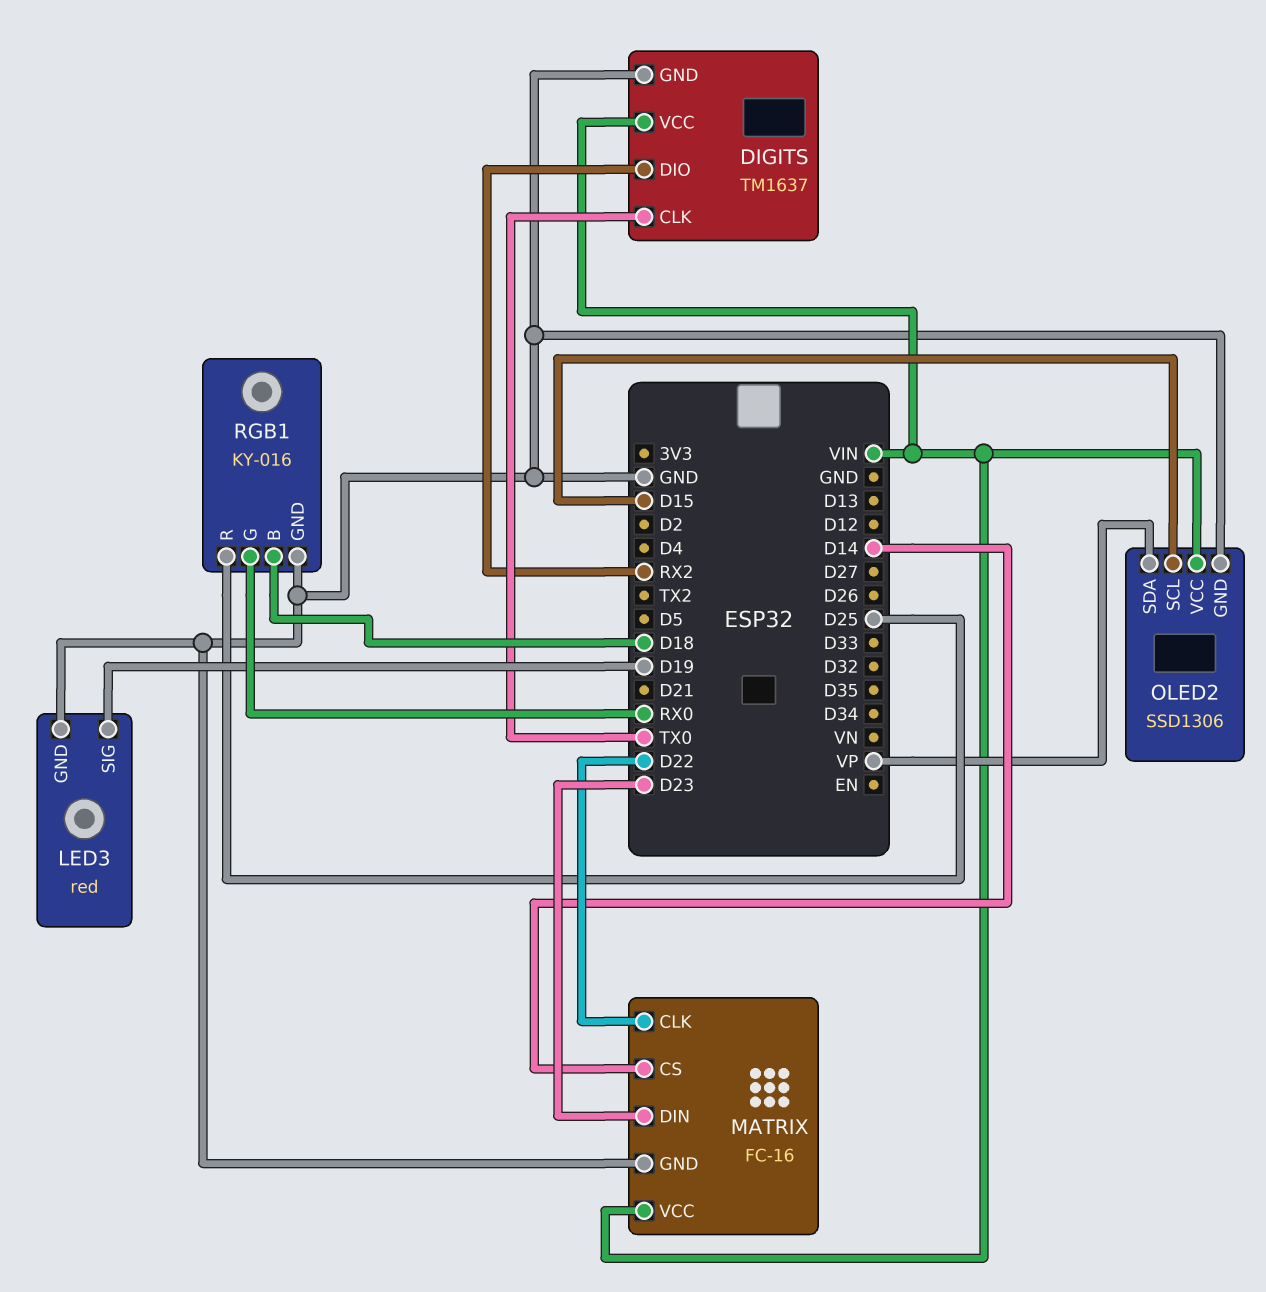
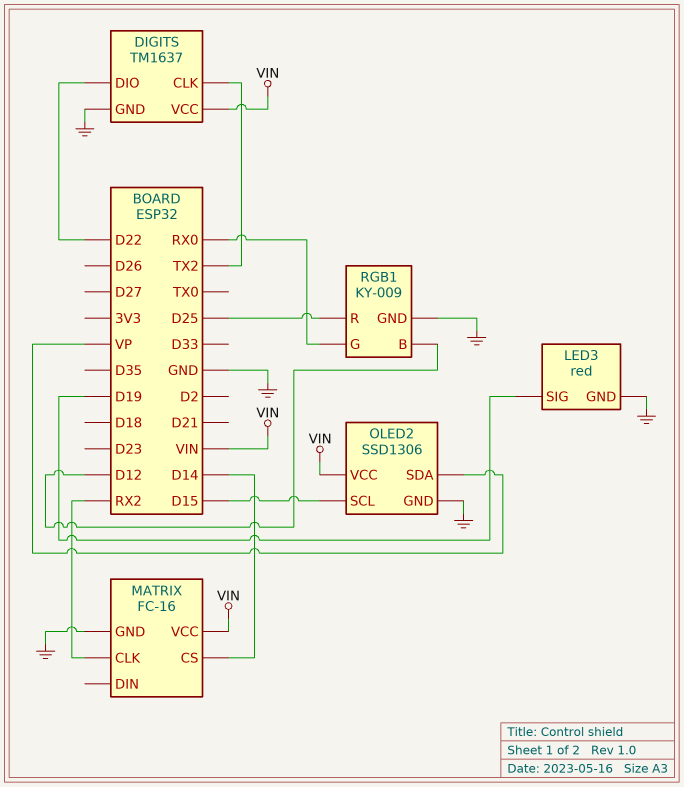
DIGITS pin CLK: TX0 -> TX2
DIGITS pin DIO: RX2 -> D22
MATRIX pin CLK: D22 -> RX2
MATRIX pin DIN: D23 -> none
RGB1: KY-016 -> KY-009
RGB1 pin B: D18 -> D12

